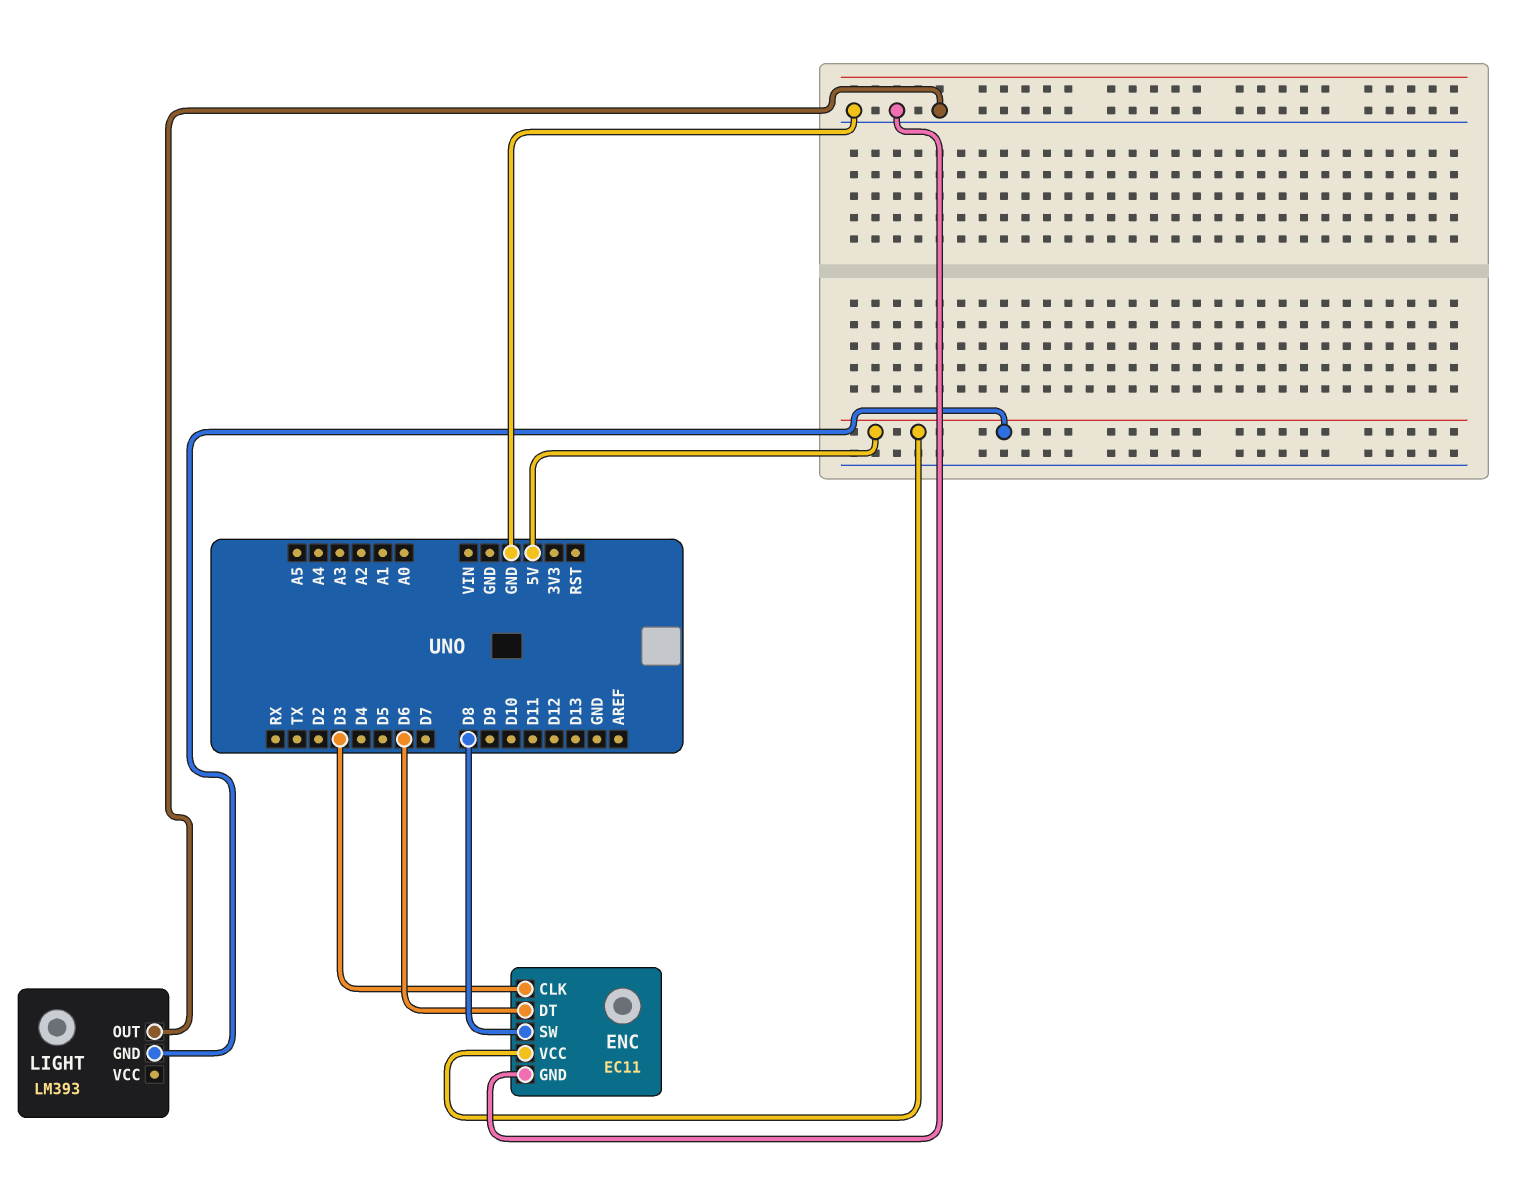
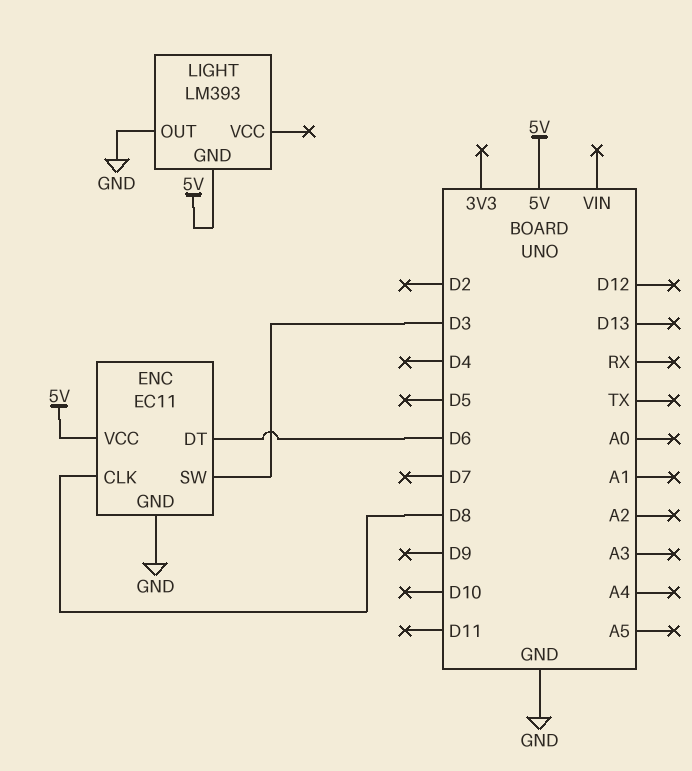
ENC pin CLK: D3 -> D8
ENC pin SW: D8 -> D3

